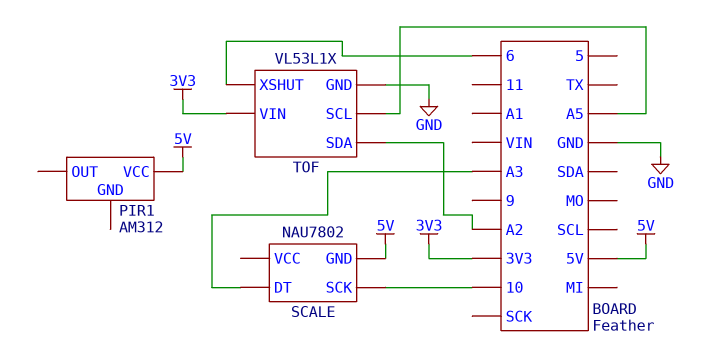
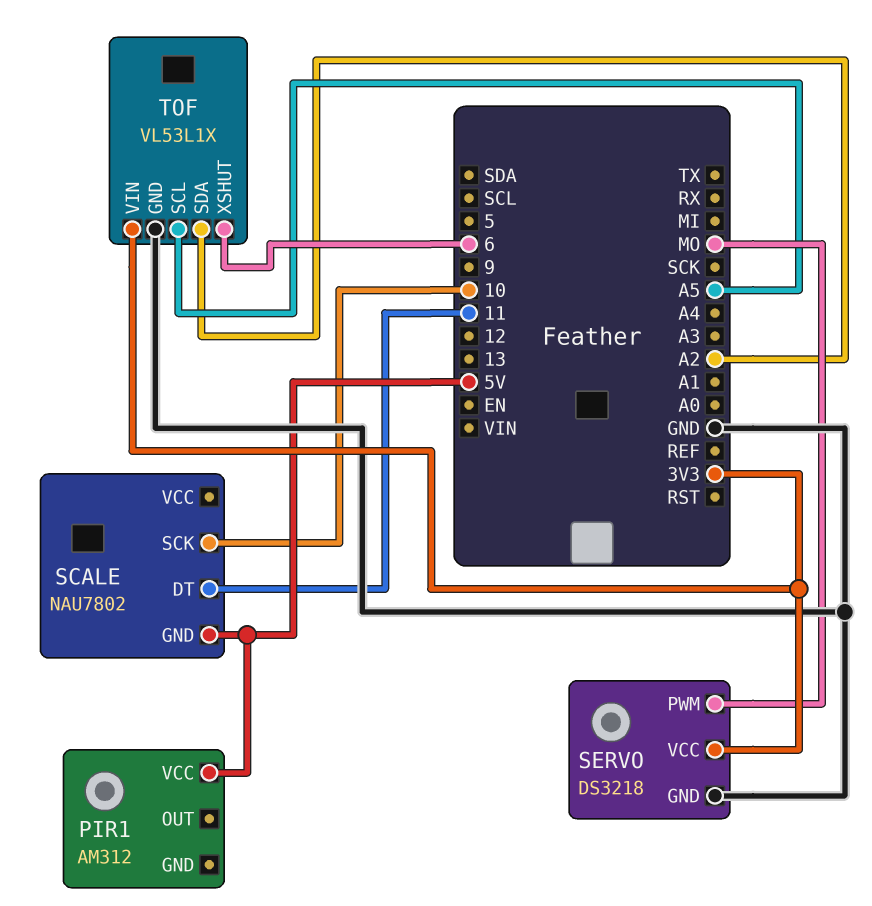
SCALE pin DT: A3 -> 11
SERVO: none -> DS3218
SERVO pin GND: none -> GND
SERVO pin PWM: none -> MO
SERVO pin VCC: none -> 3V3

